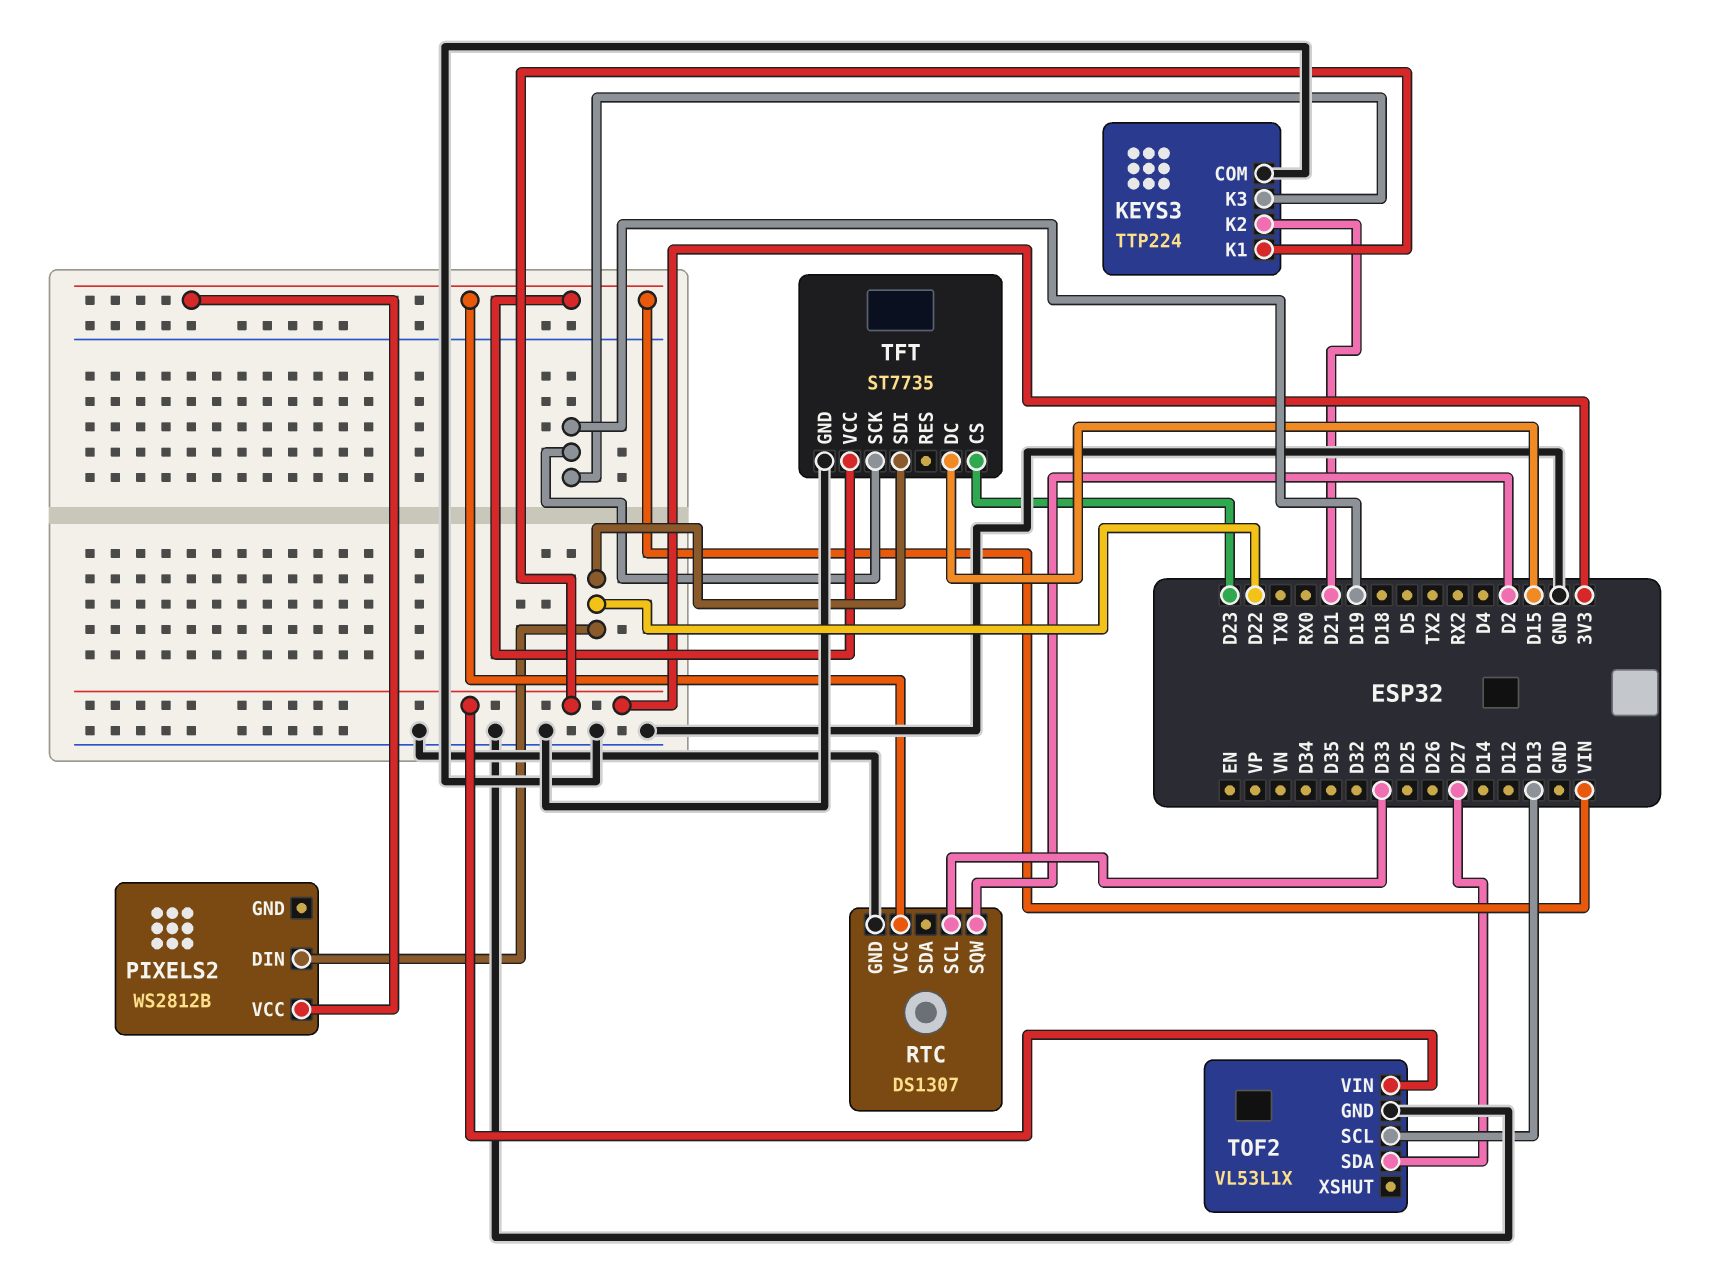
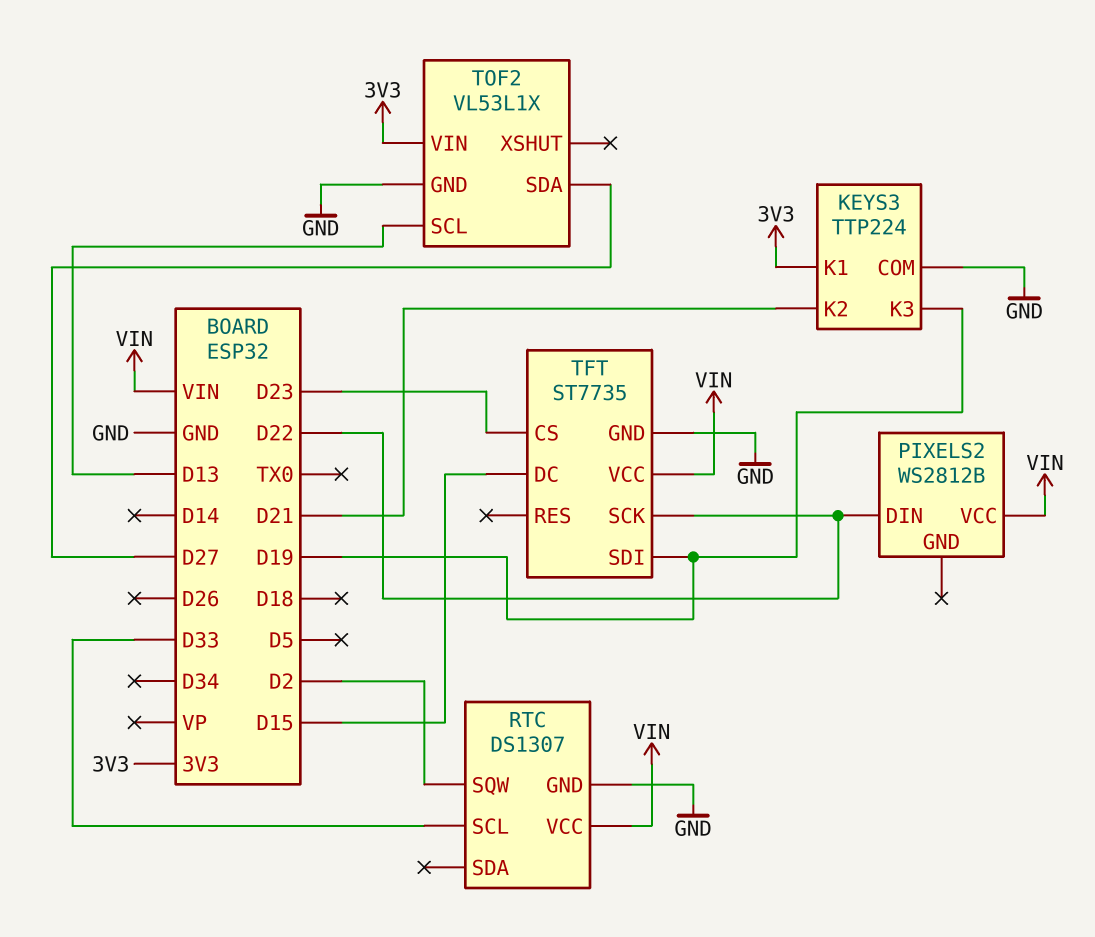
TFT pin SCK: D19 -> D22
TFT pin SDI: D22 -> D19

